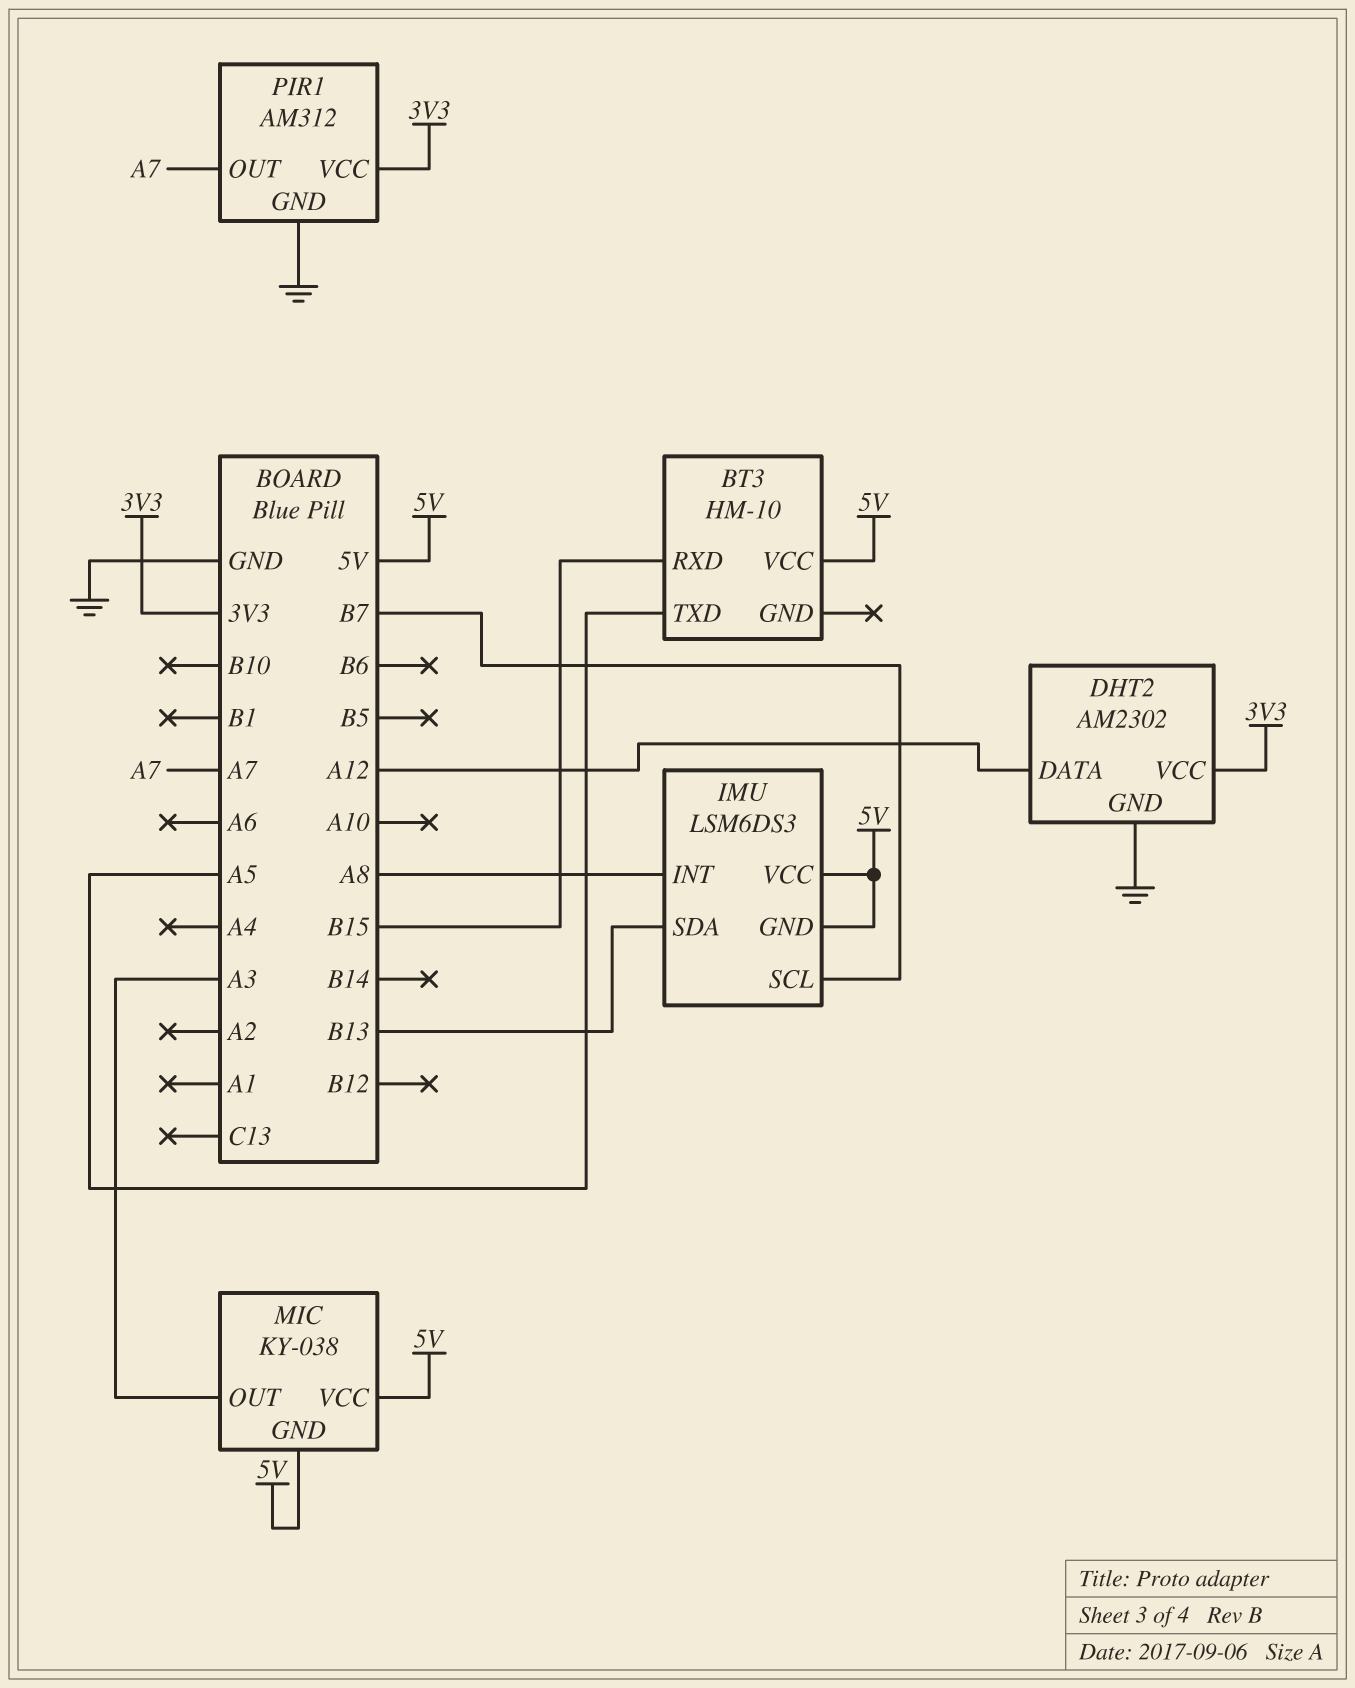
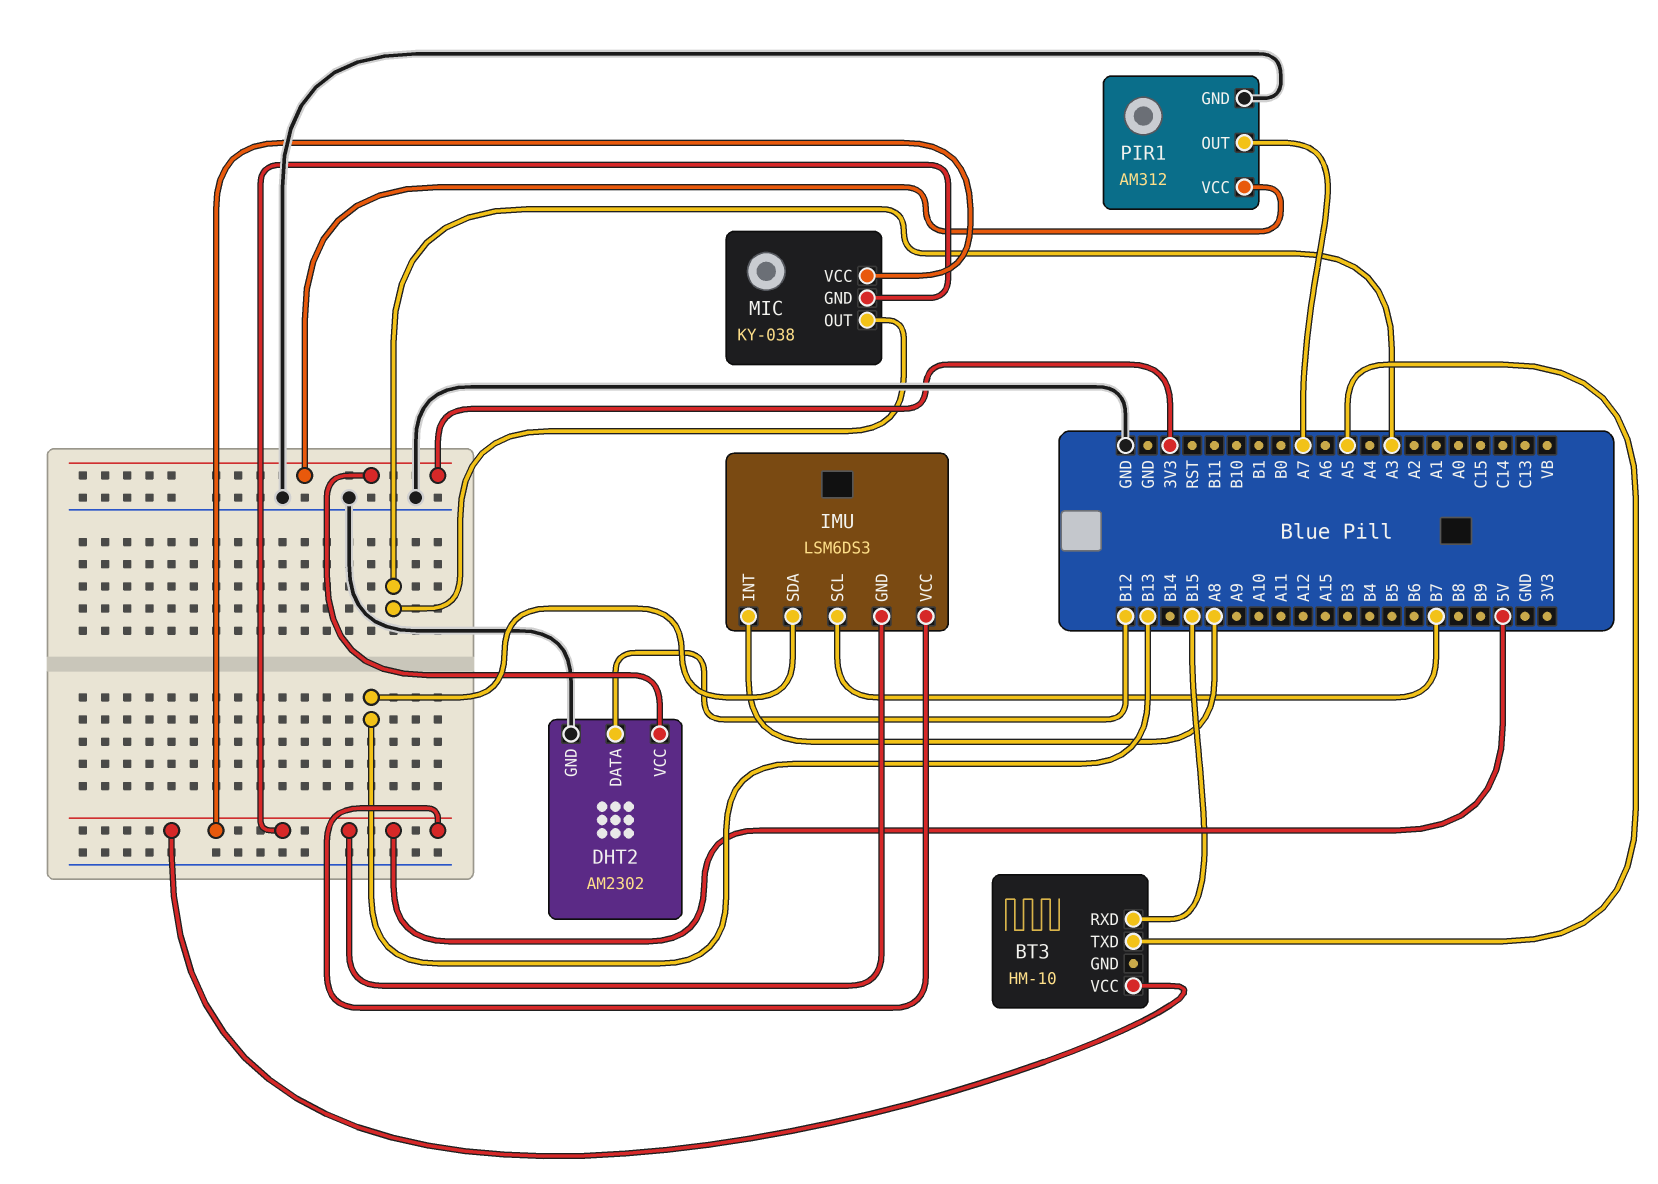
DHT2 pin DATA: A12 -> B12

